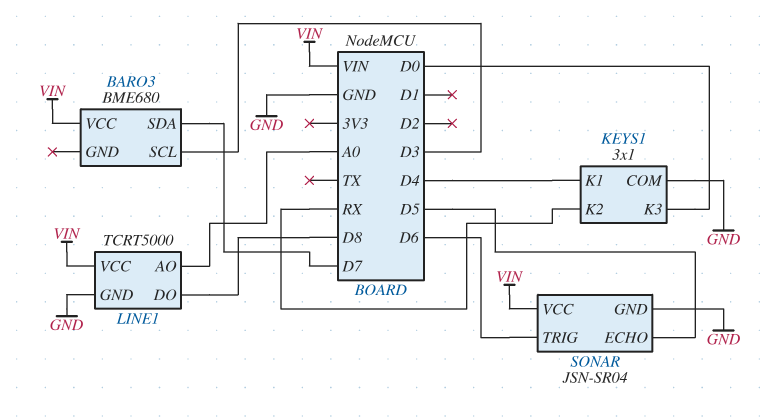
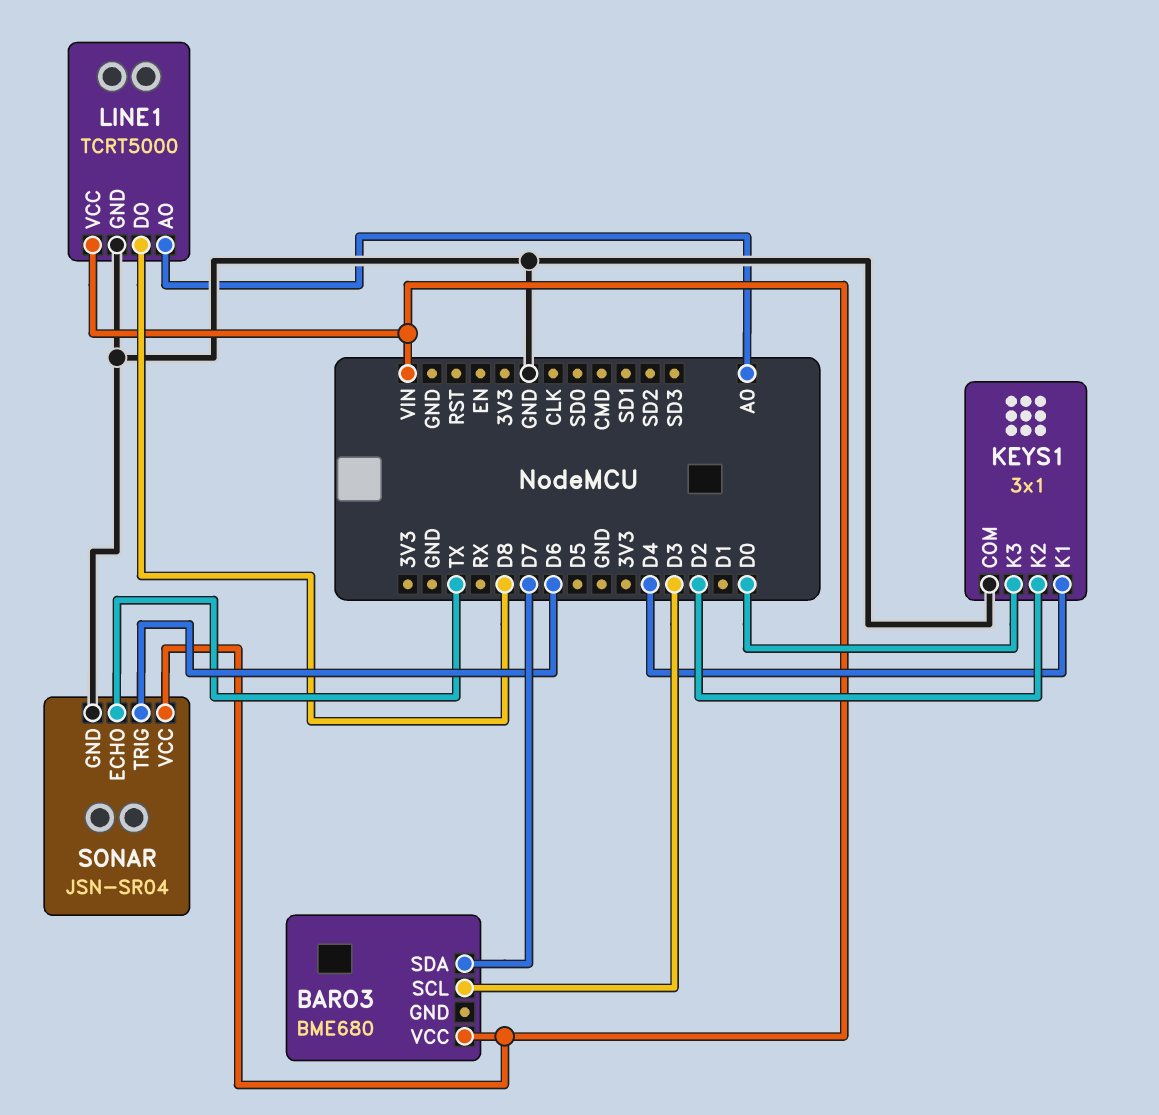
KEYS1 pin K2: RX -> D2
SONAR pin ECHO: D5 -> TX

